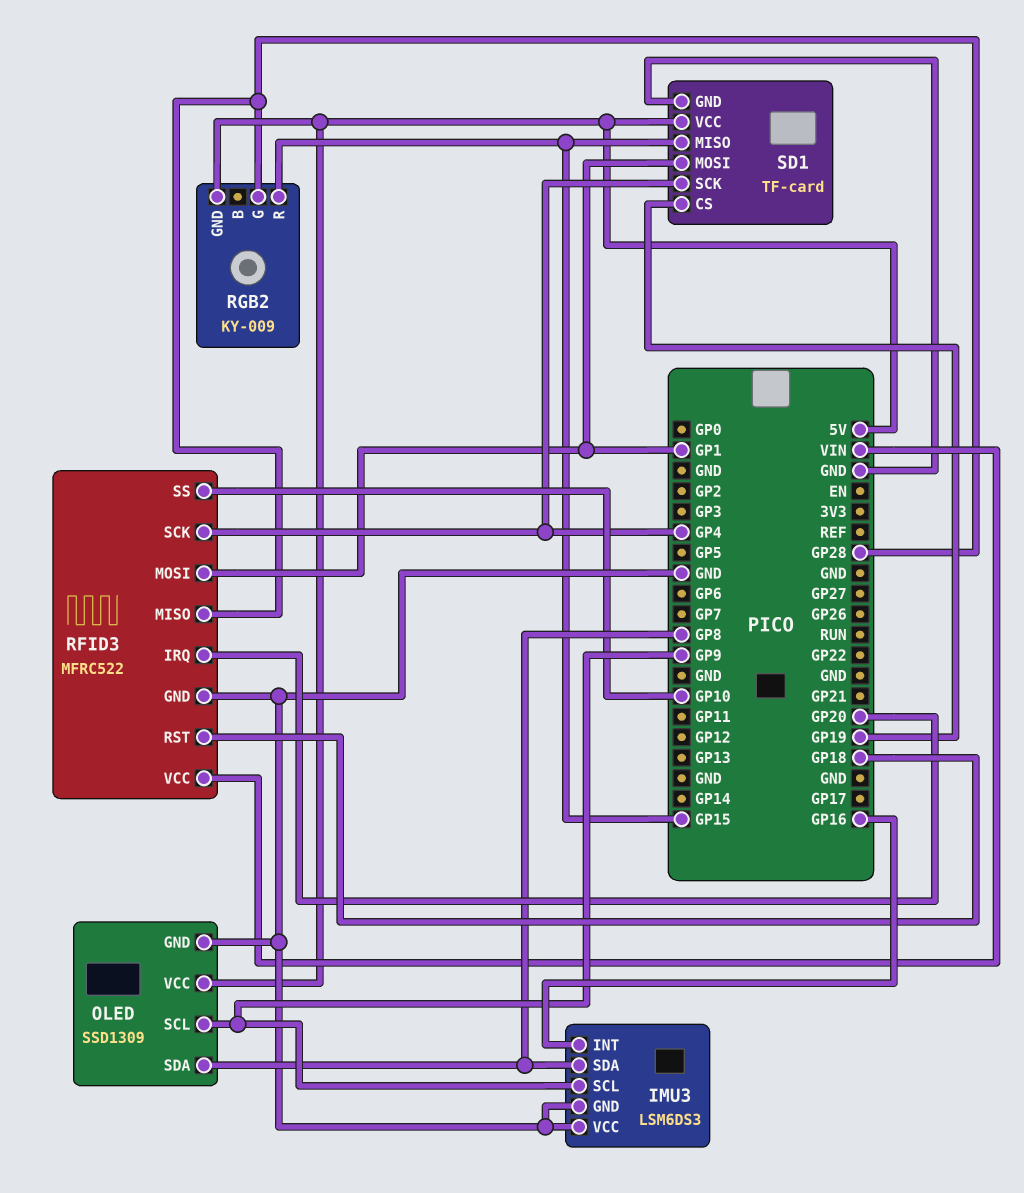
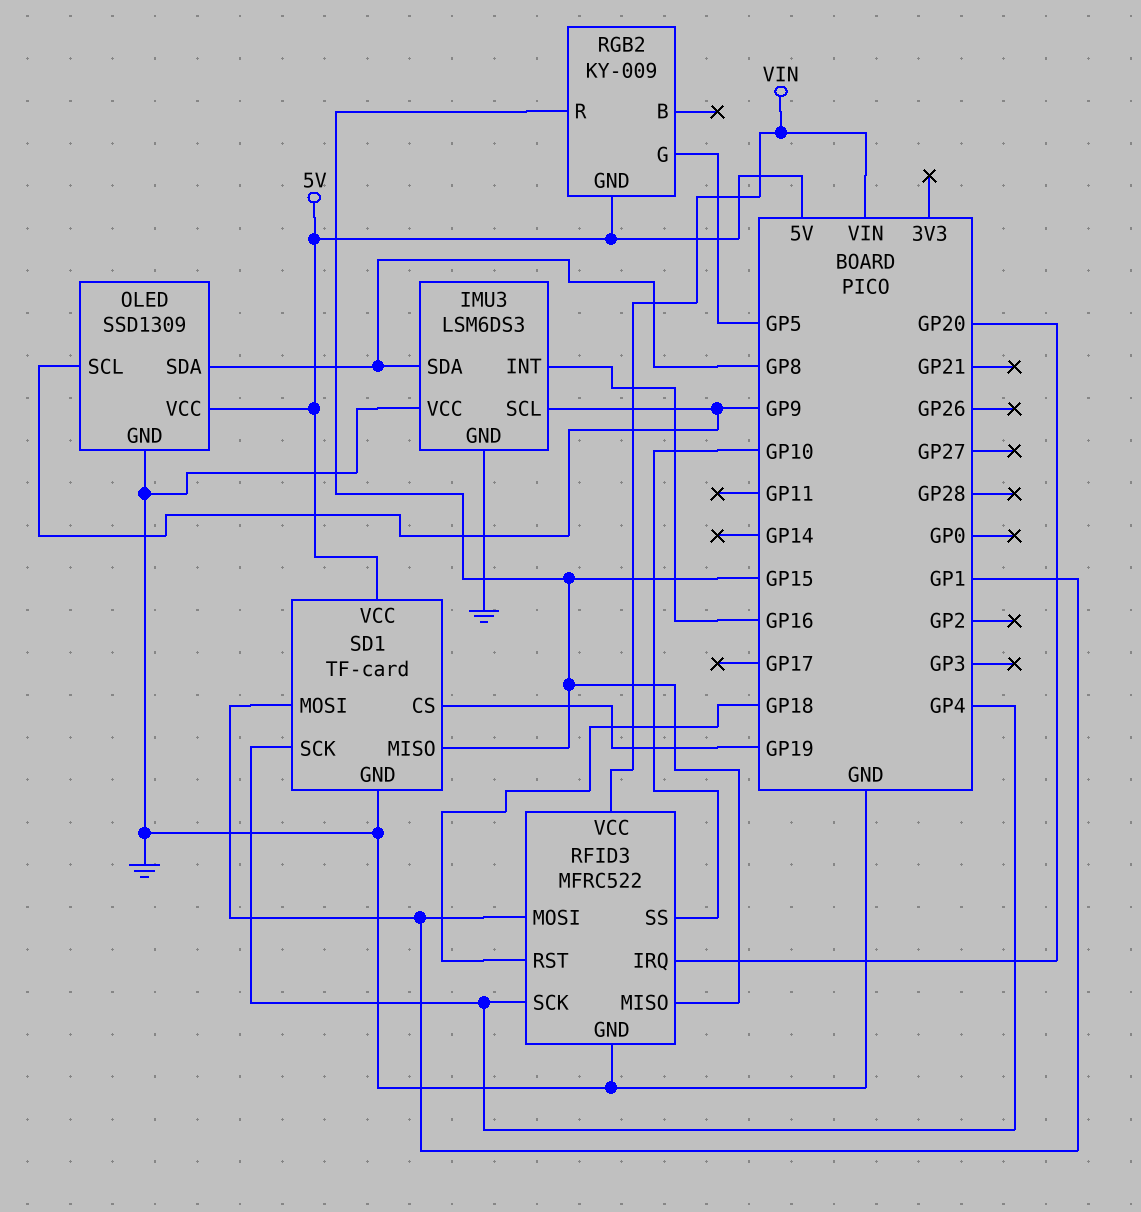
RFID3 pin MISO: GP28 -> GP15
RGB2 pin G: GP28 -> GP5

